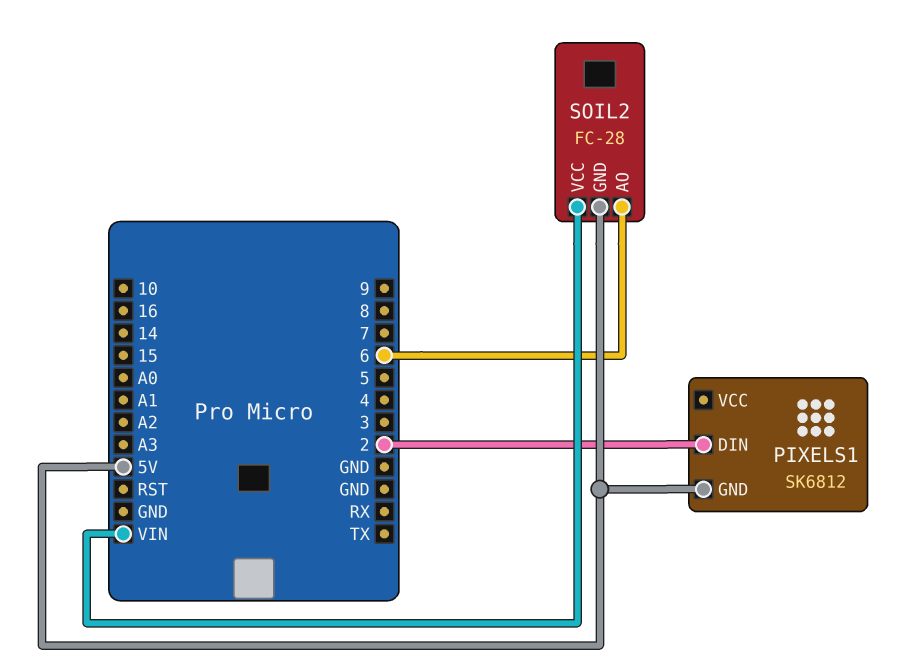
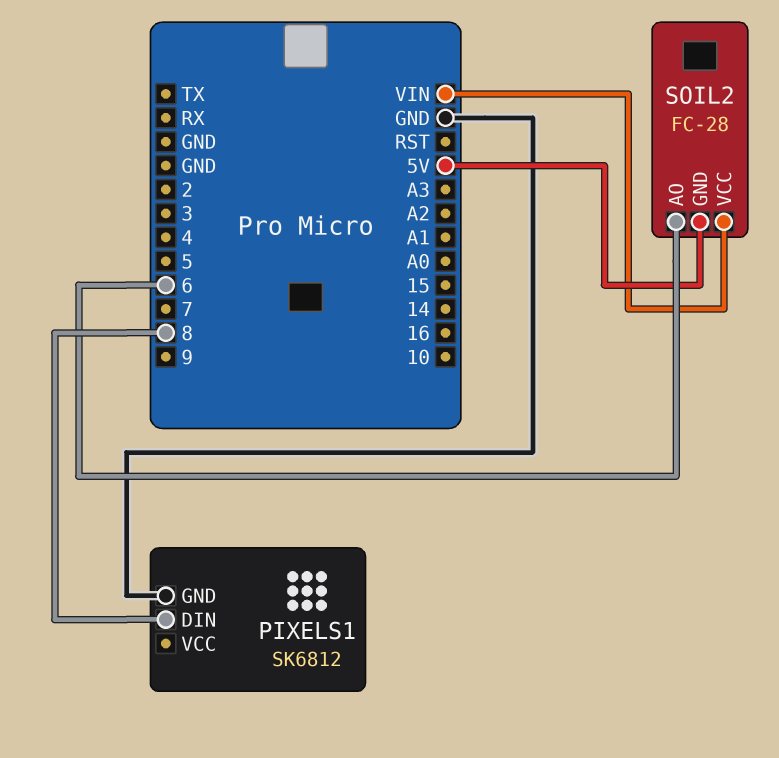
PIXELS1 pin DIN: 2 -> 8
PIXELS1 pin GND: 5V -> GND

